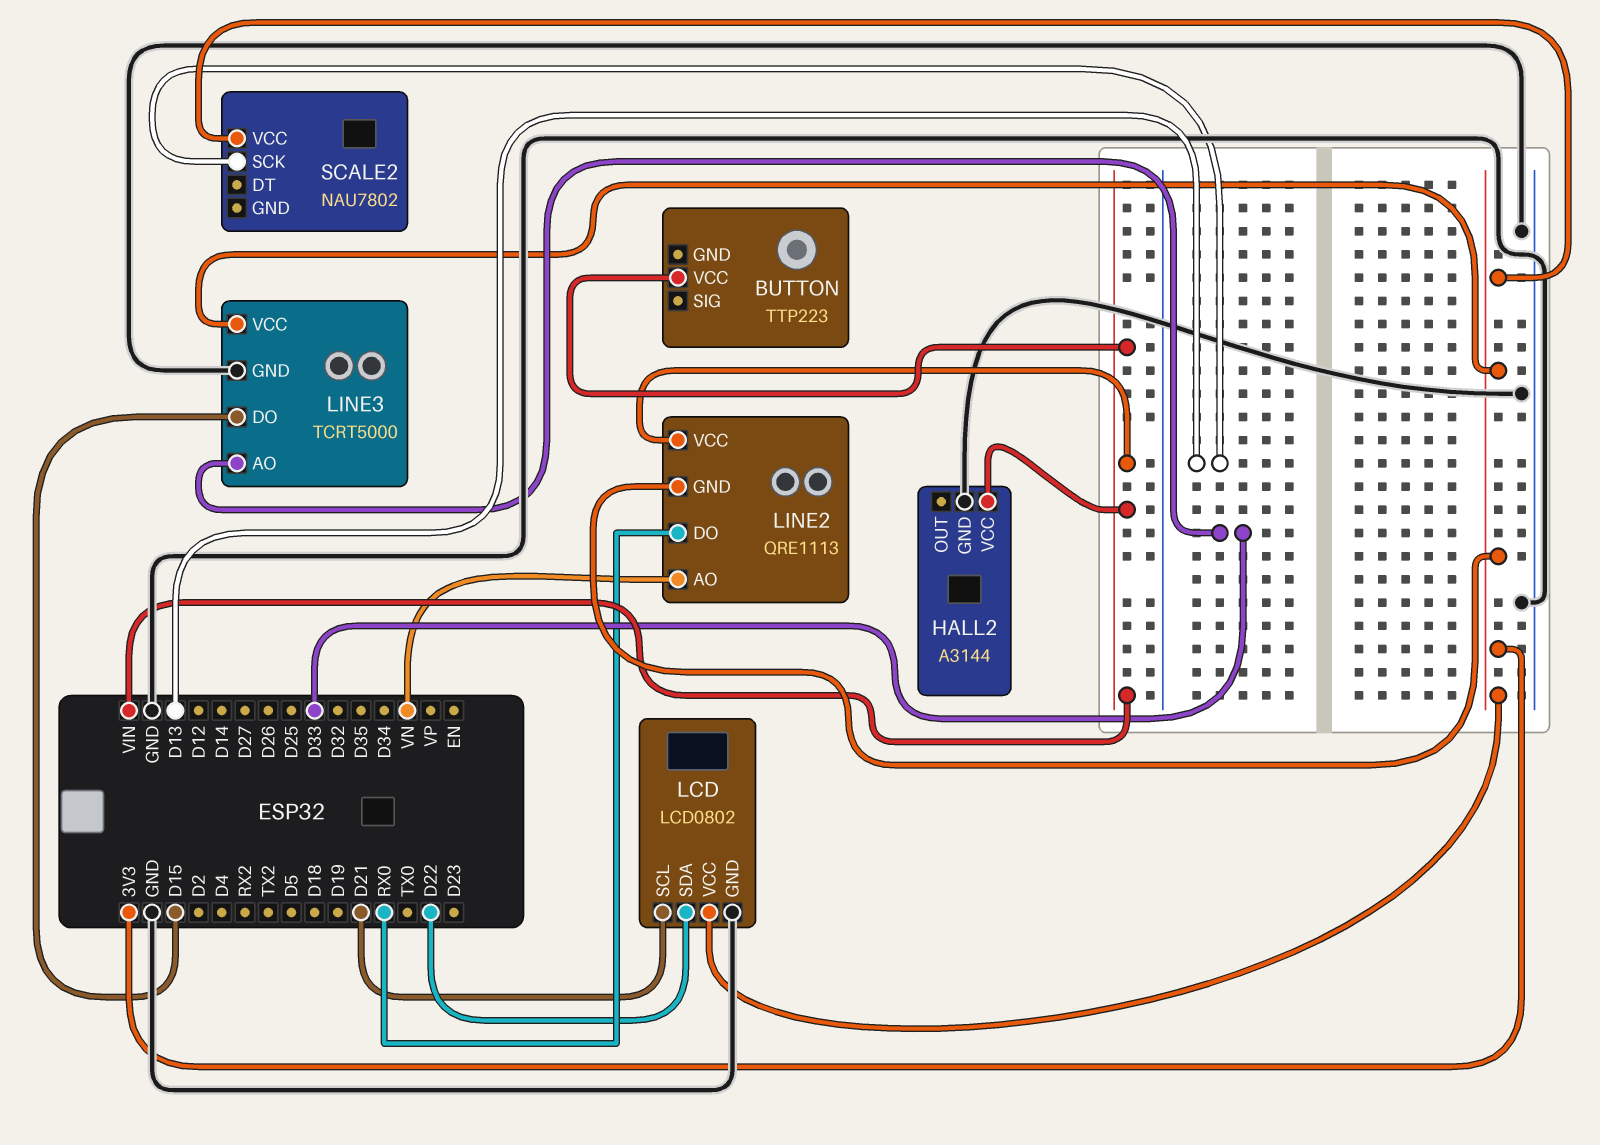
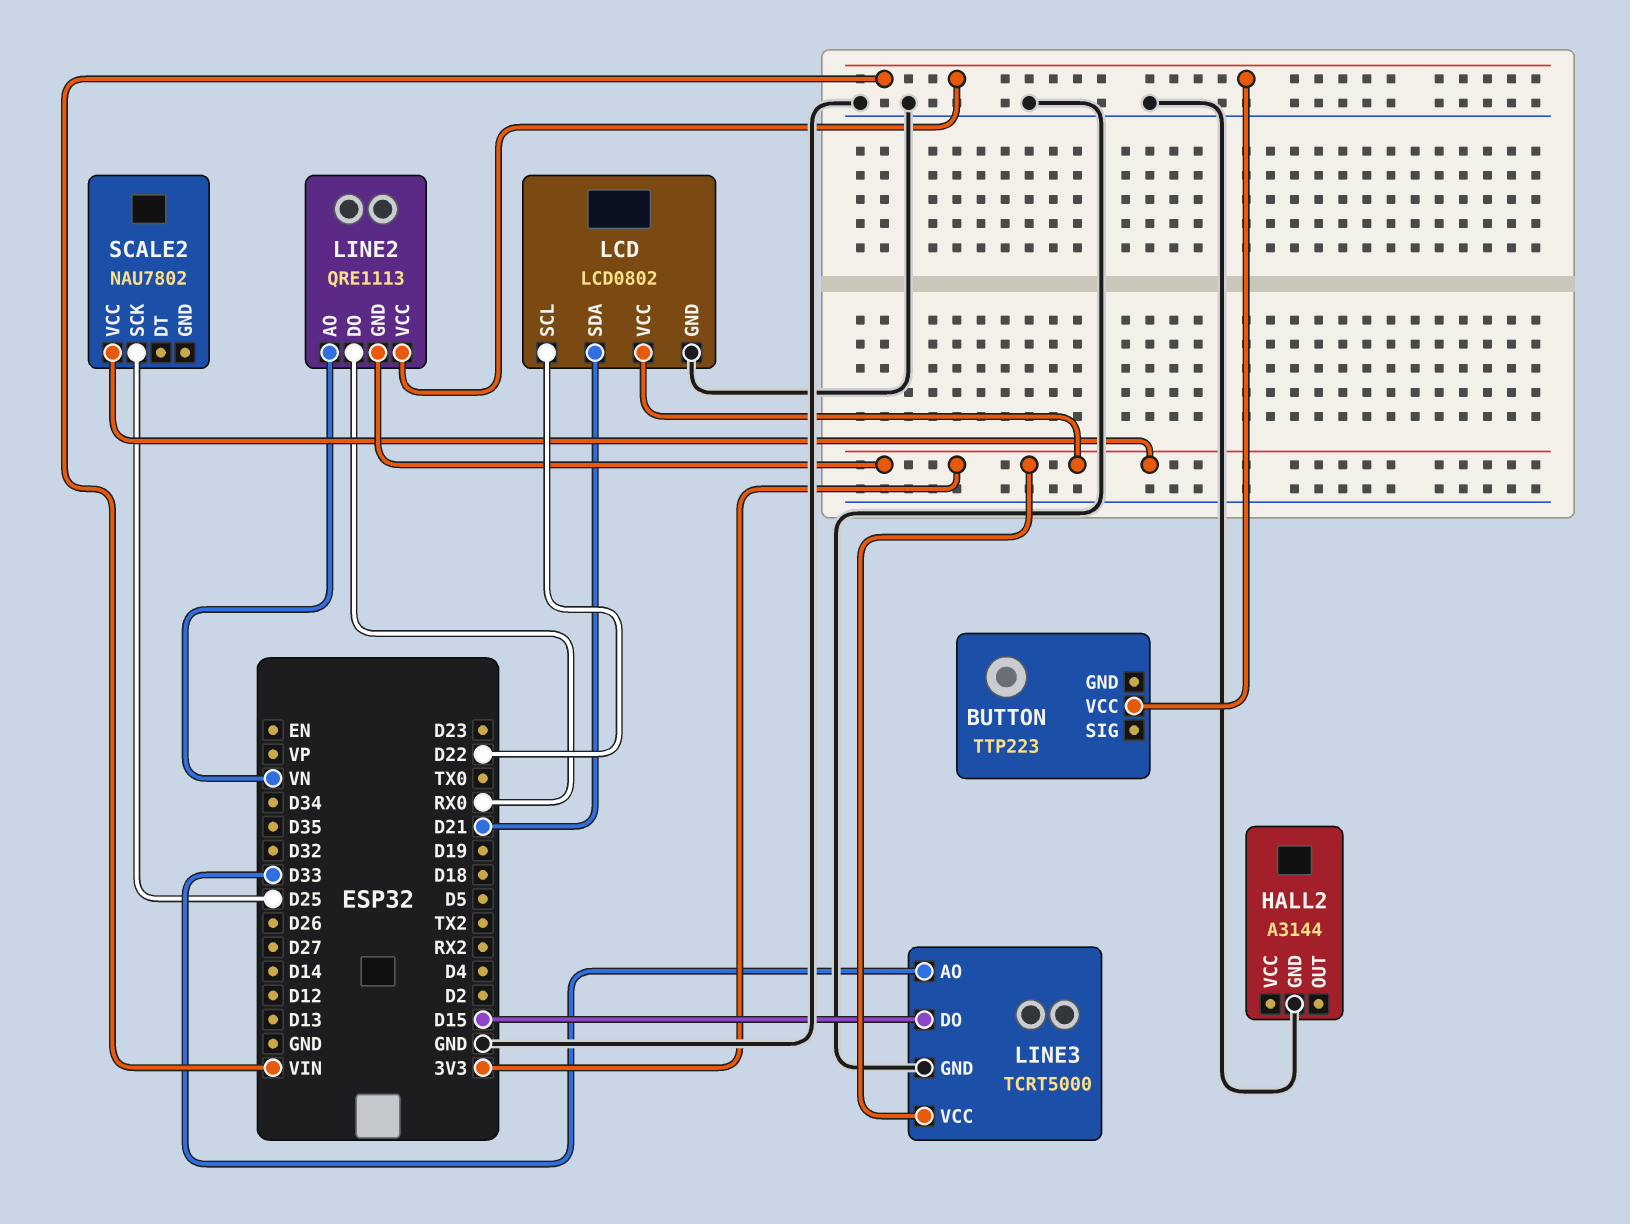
HALL2 pin VCC: VIN -> none
LCD pin SCL: D21 -> D22
LCD pin SDA: D22 -> D21
SCALE2 pin SCK: D13 -> D25

